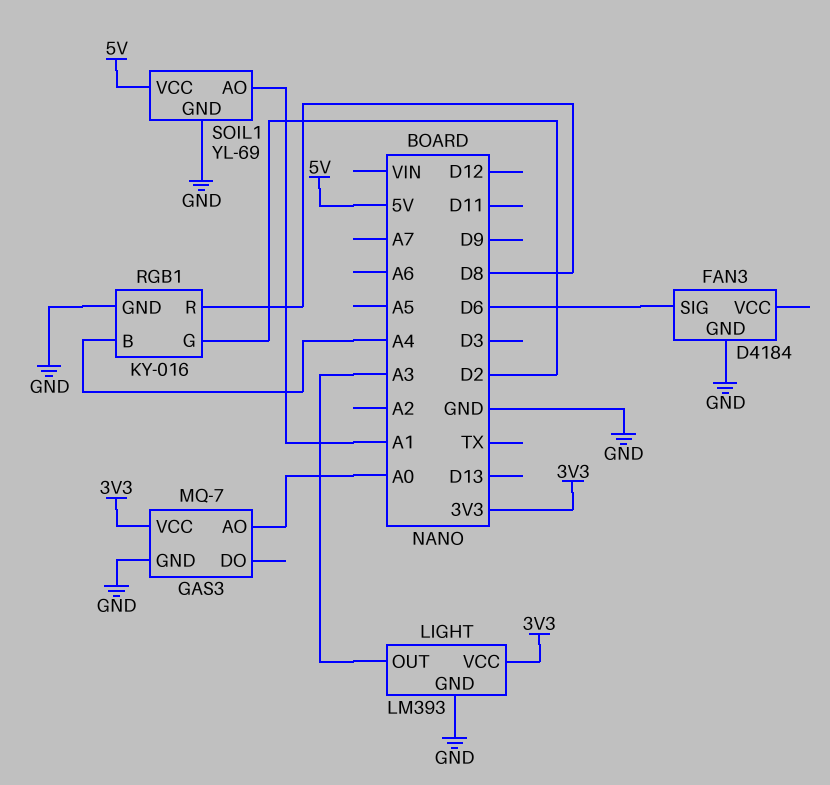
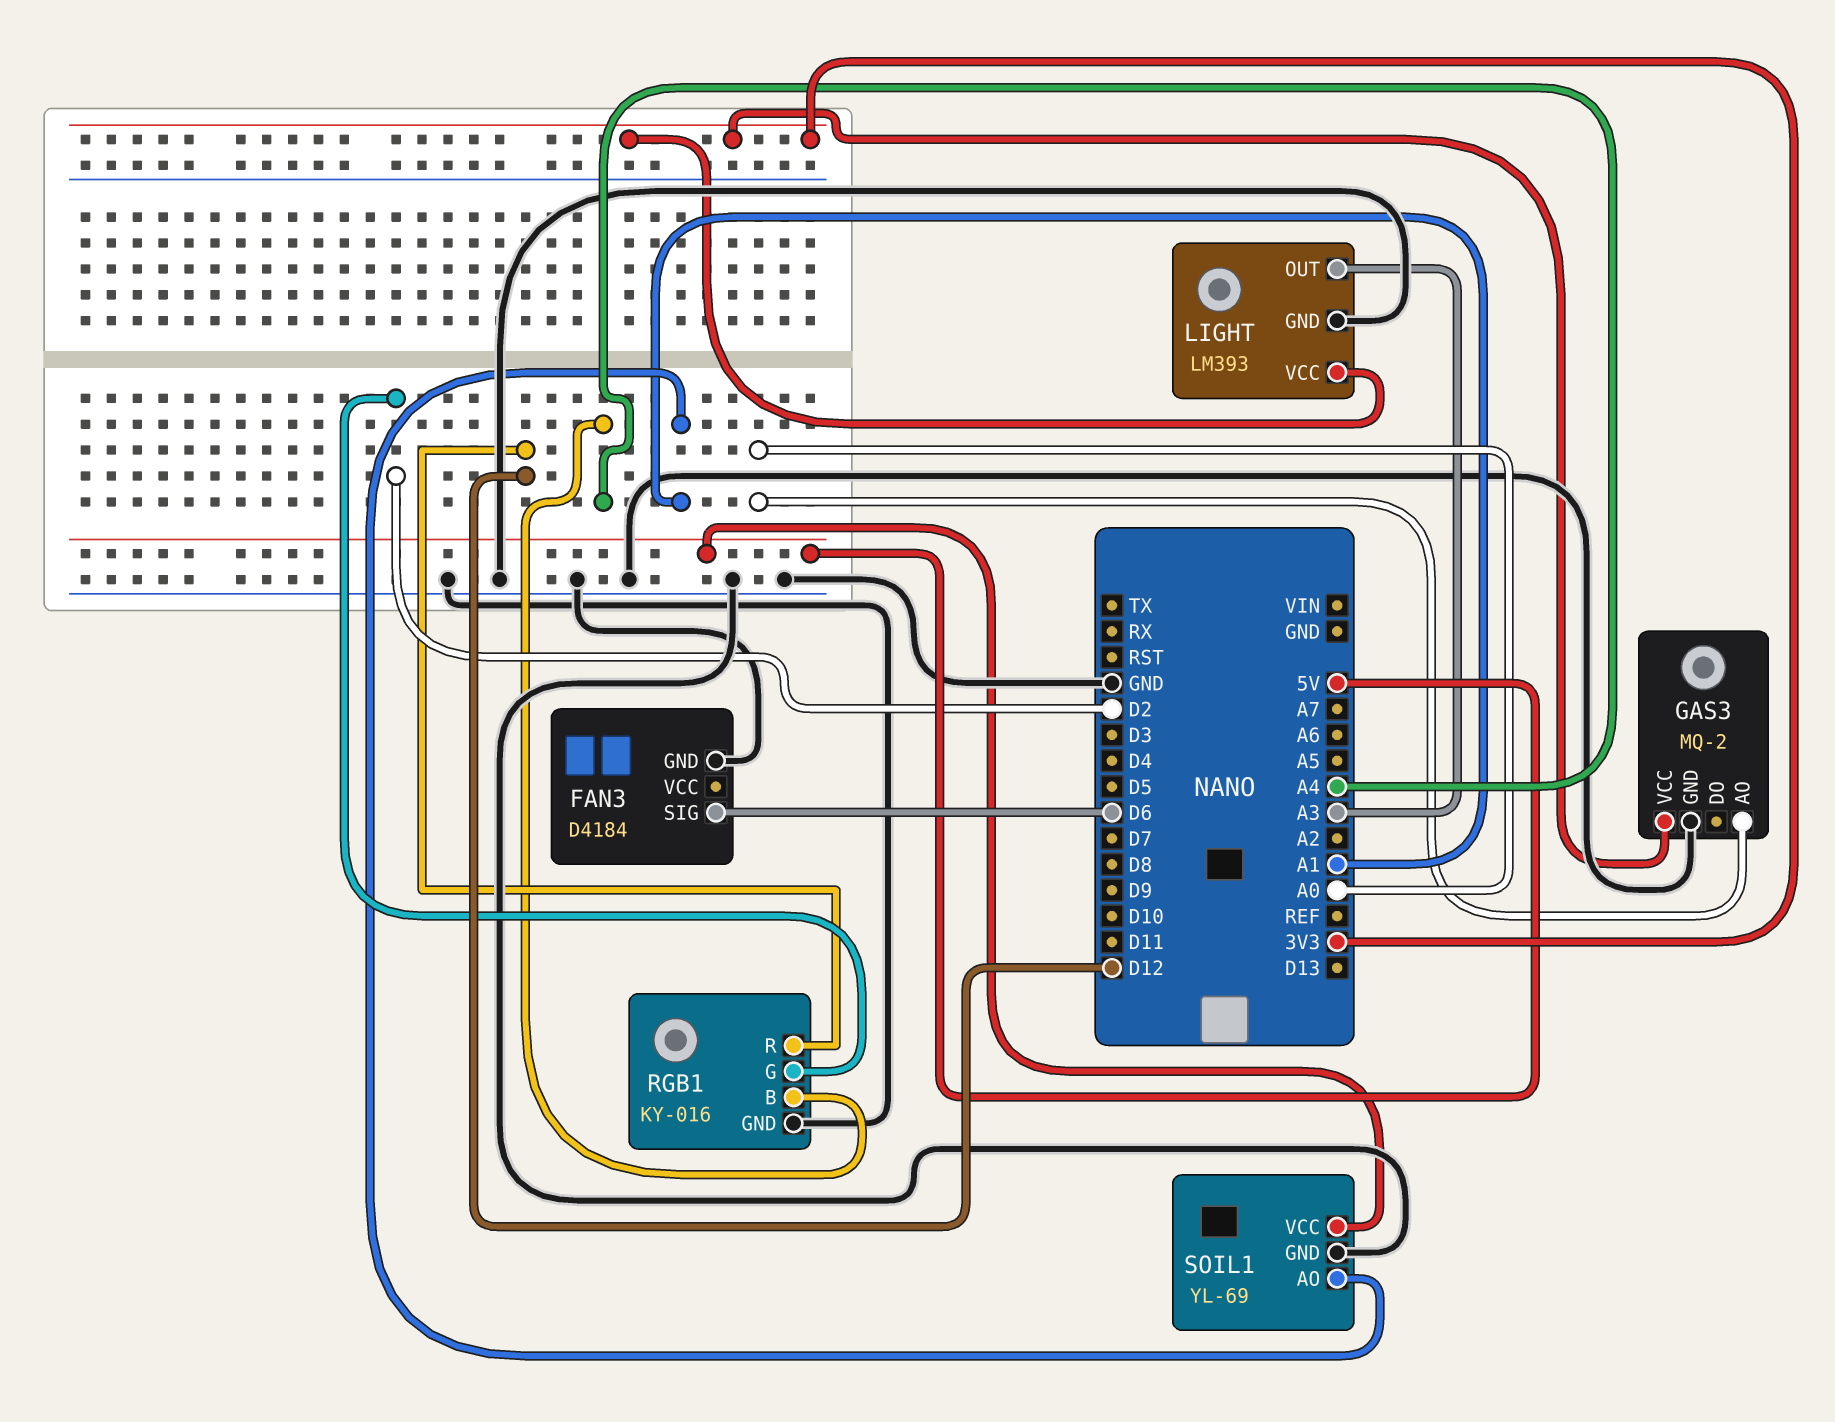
GAS3: MQ-7 -> MQ-2
RGB1 pin R: D8 -> D12

